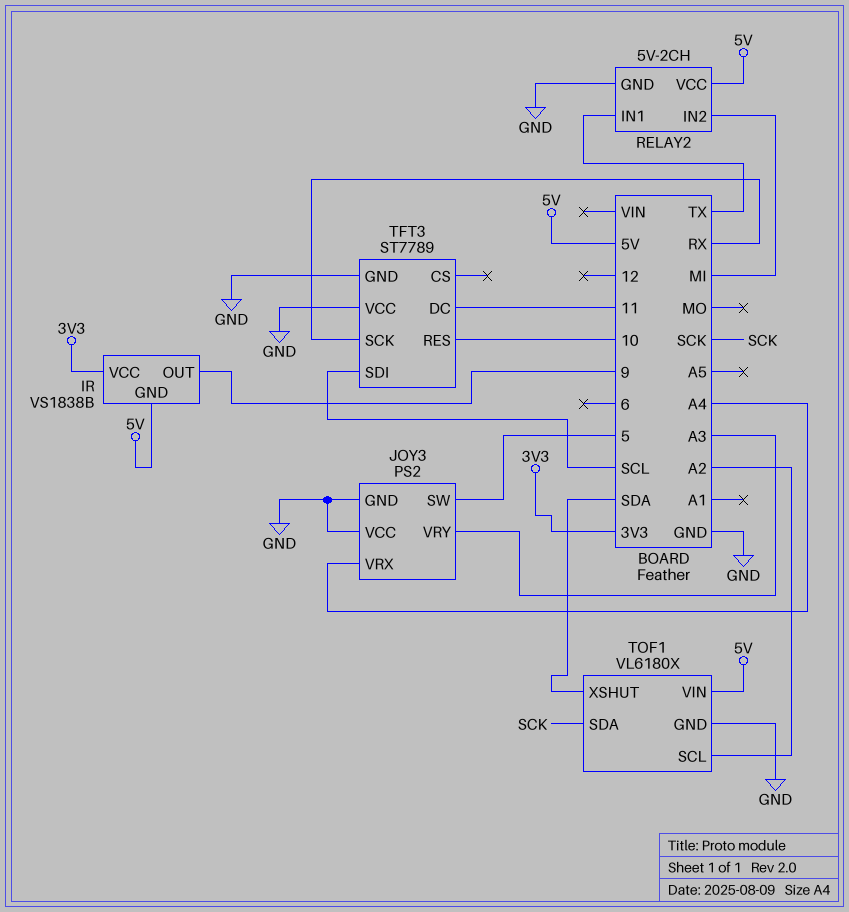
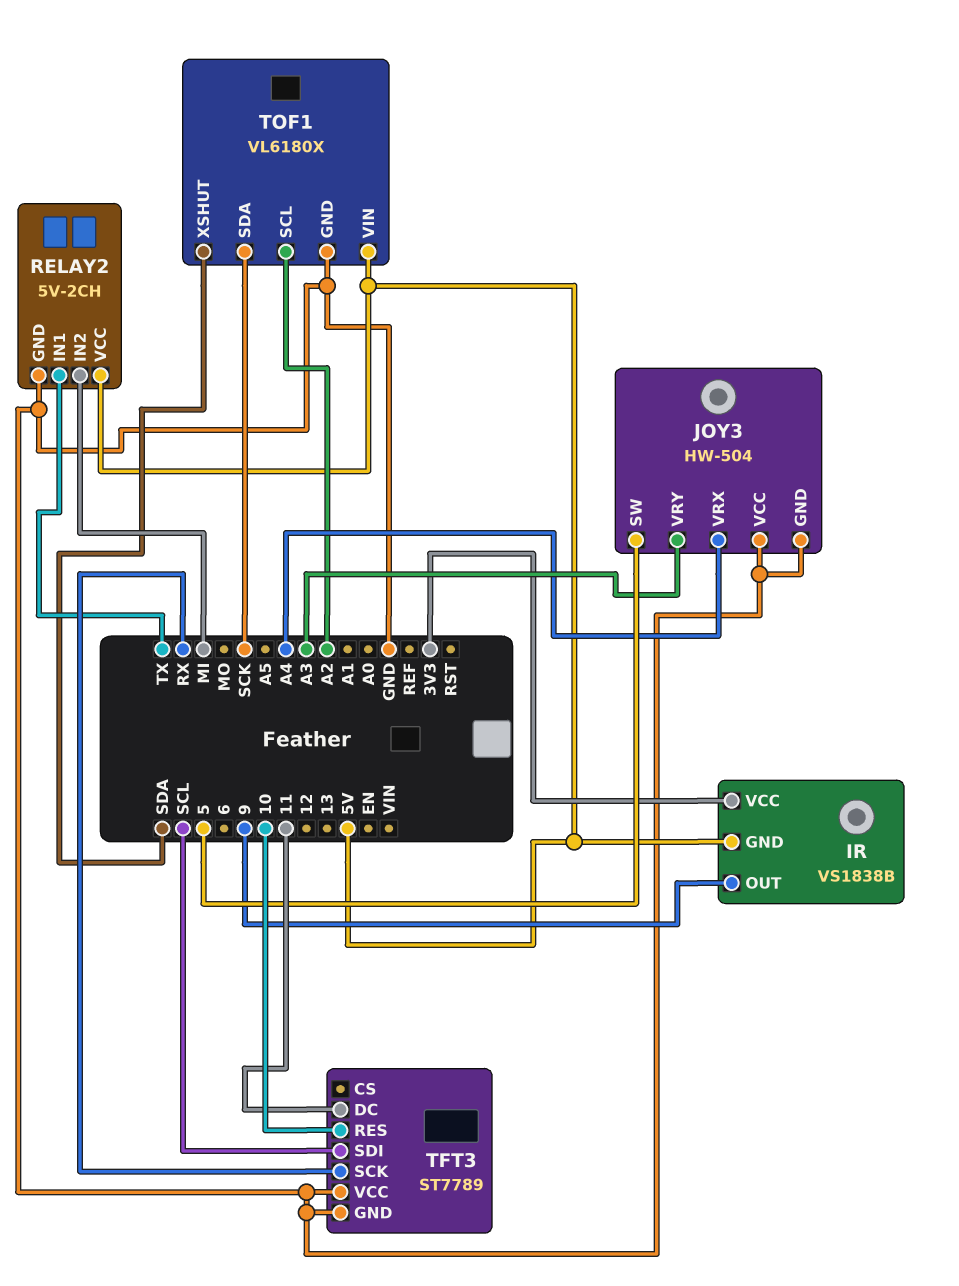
JOY3: PS2 -> HW-504

